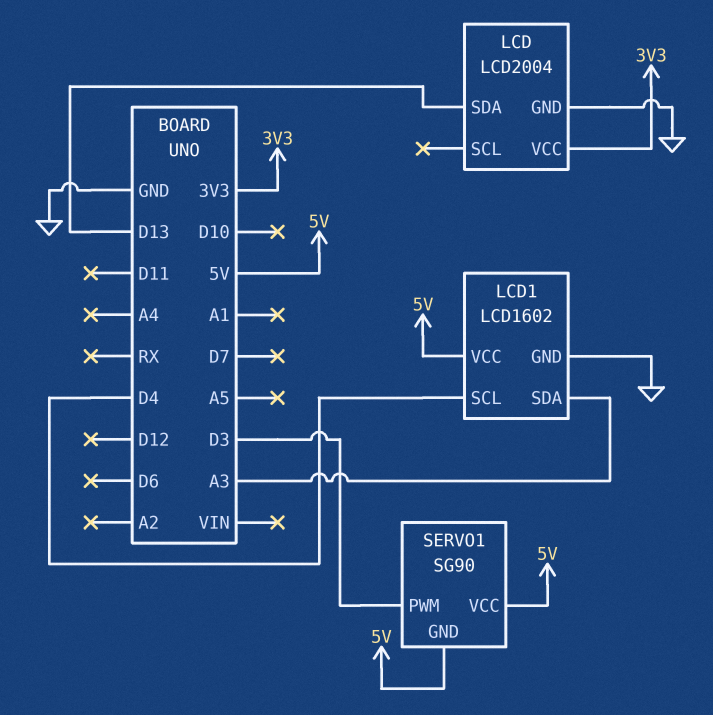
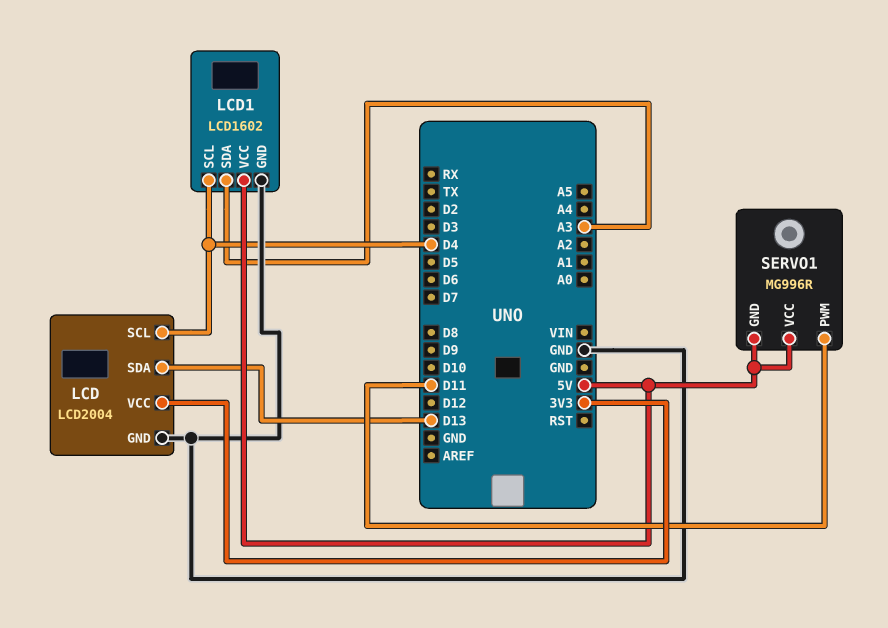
LCD pin SCL: none -> D4
SERVO1: SG90 -> MG996R
SERVO1 pin PWM: D3 -> D11

